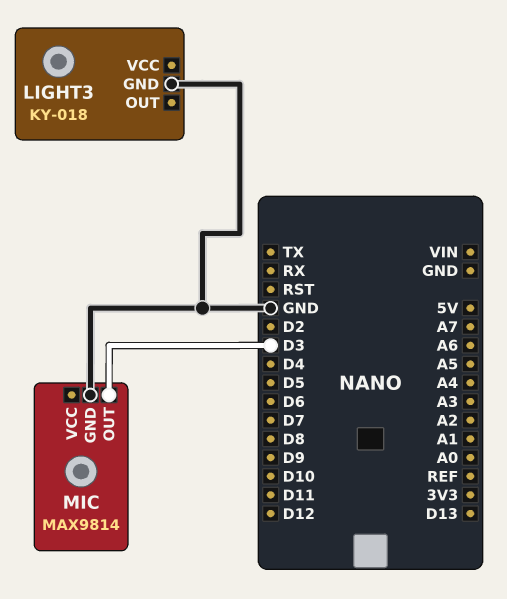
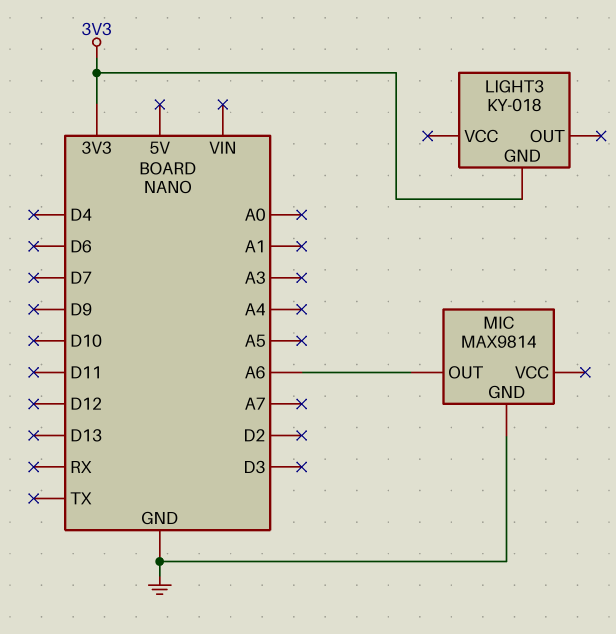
LIGHT3 pin GND: GND -> 3V3
MIC pin OUT: D3 -> A6

